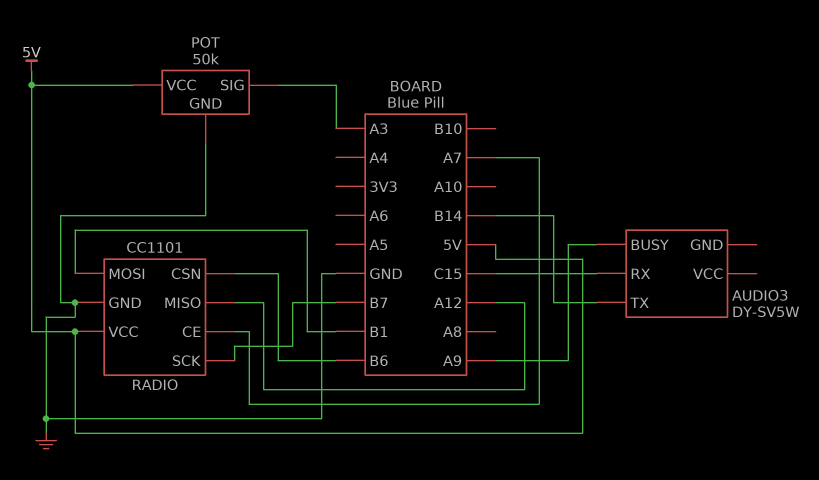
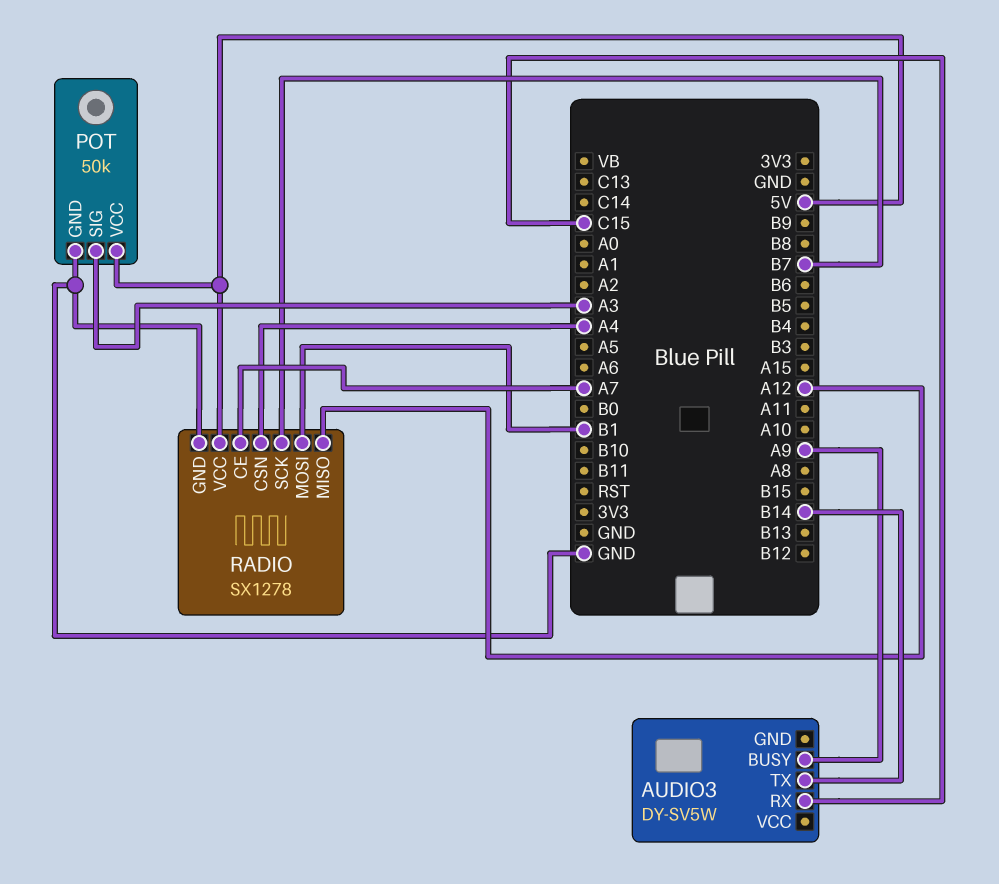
RADIO: CC1101 -> SX1278
RADIO pin CSN: B6 -> A4

